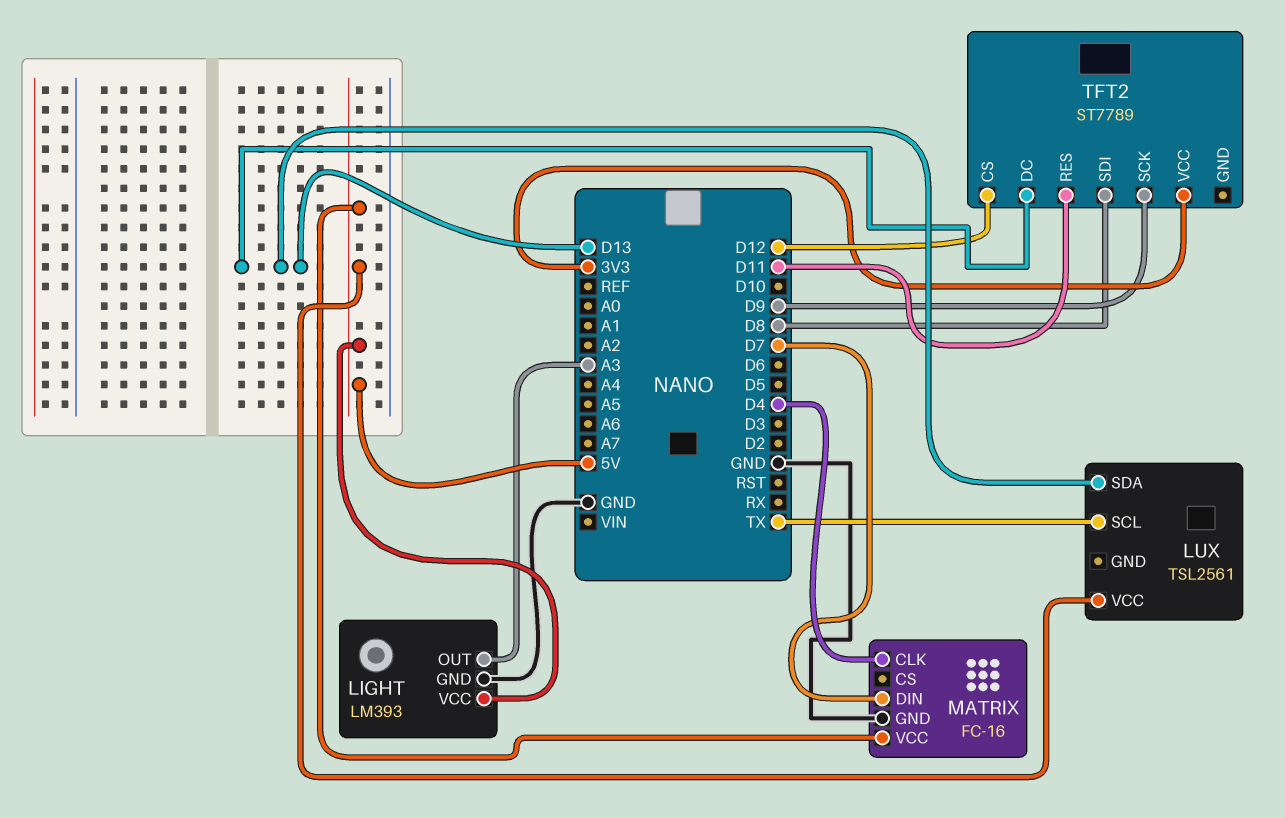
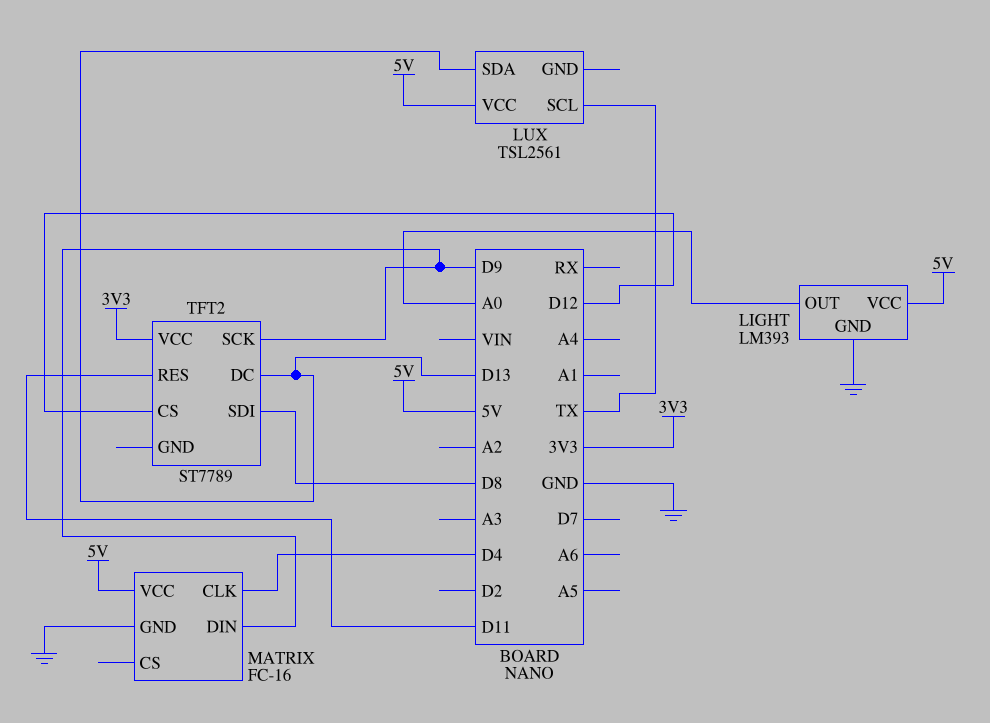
LIGHT pin OUT: A3 -> A0
MATRIX pin DIN: D7 -> D9

